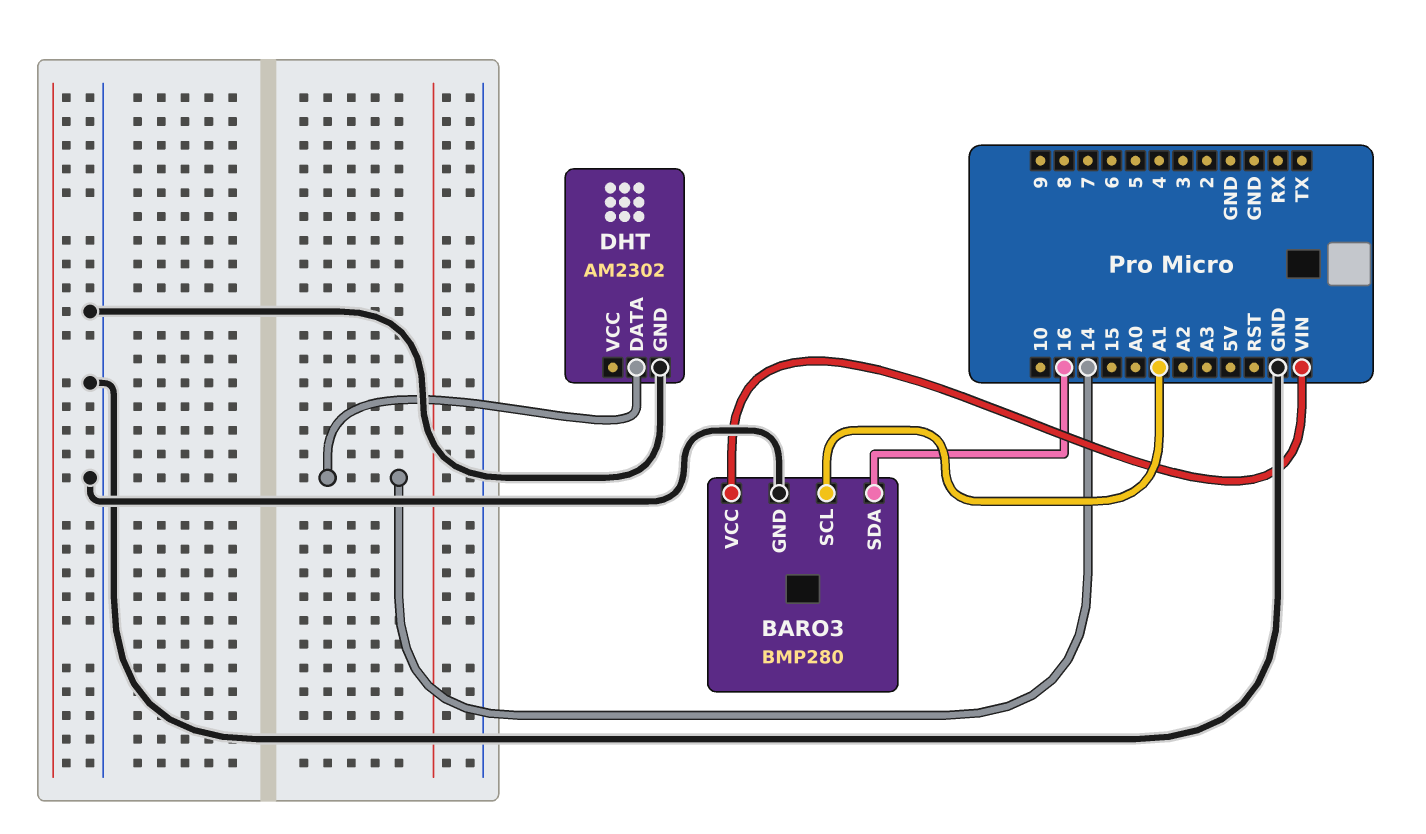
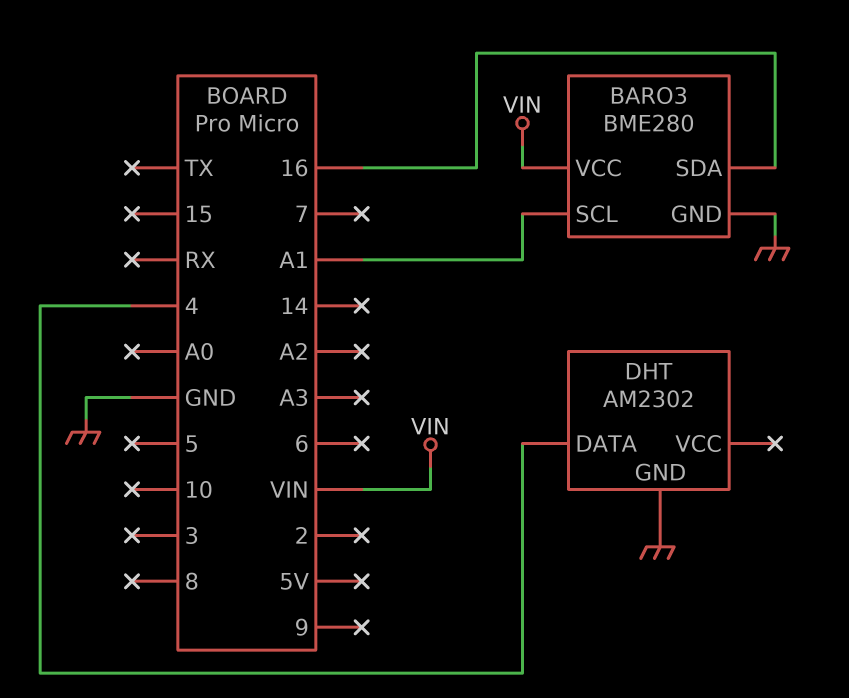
BARO3: BMP280 -> BME280
DHT pin DATA: 14 -> 4

